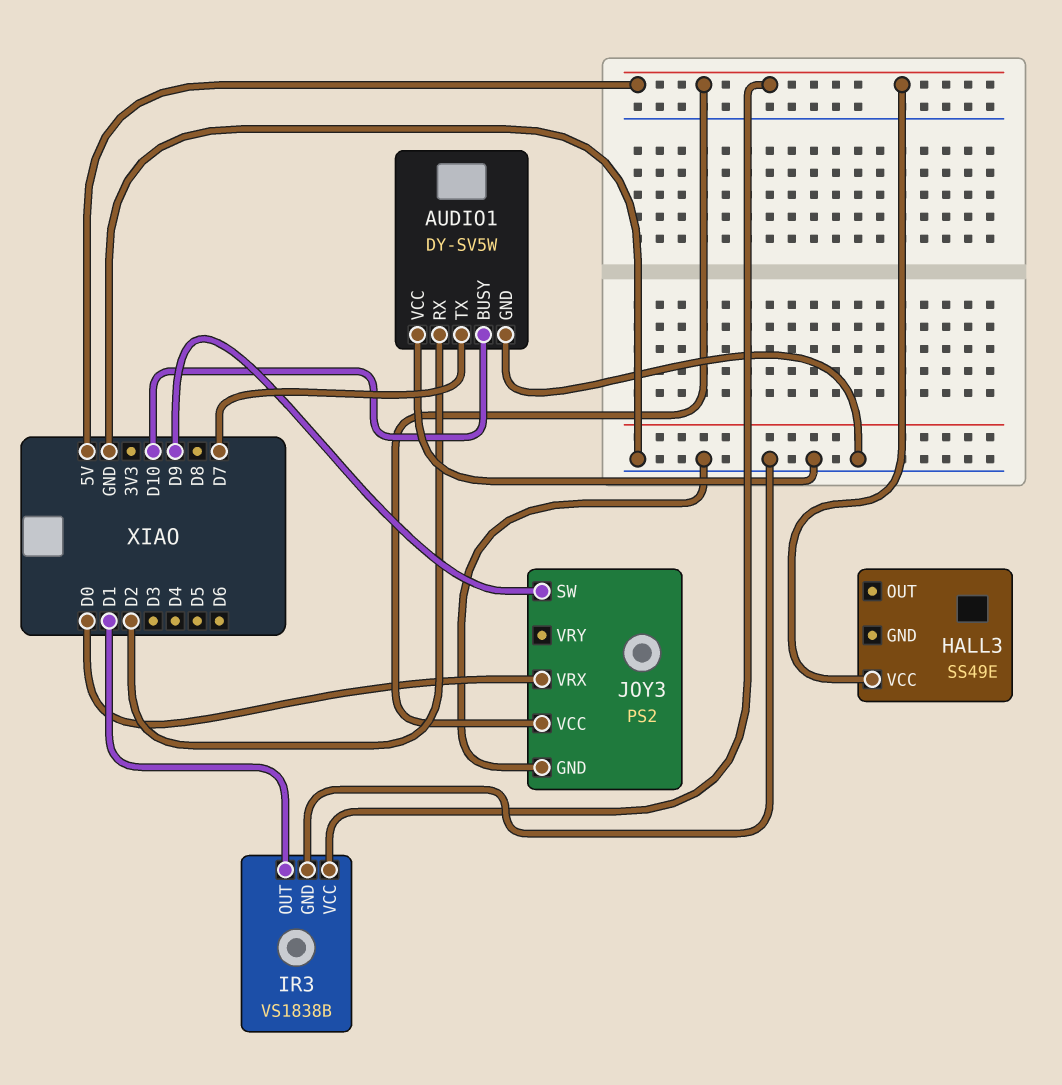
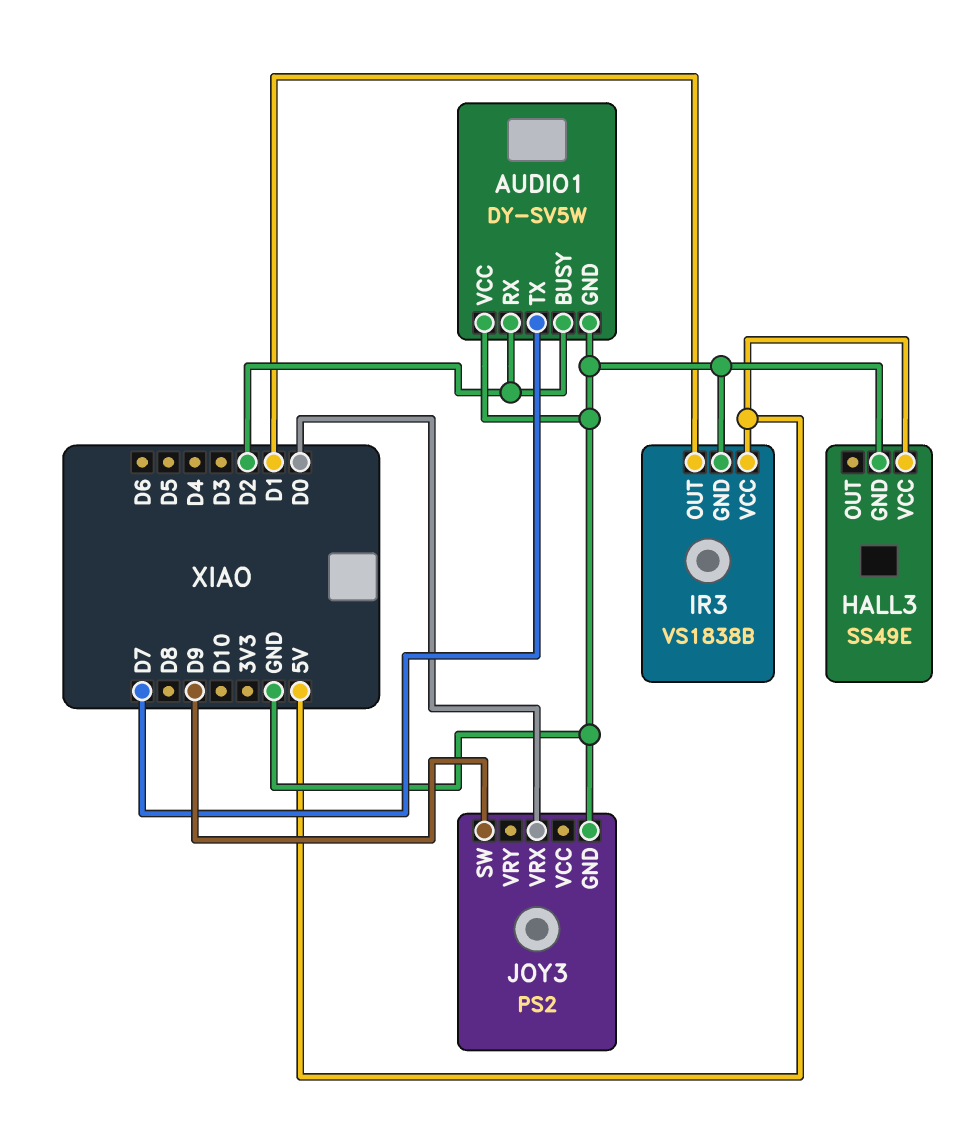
AUDIO1 pin BUSY: D10 -> D2
HALL3 pin GND: none -> GND
JOY3 pin VCC: 5V -> none

